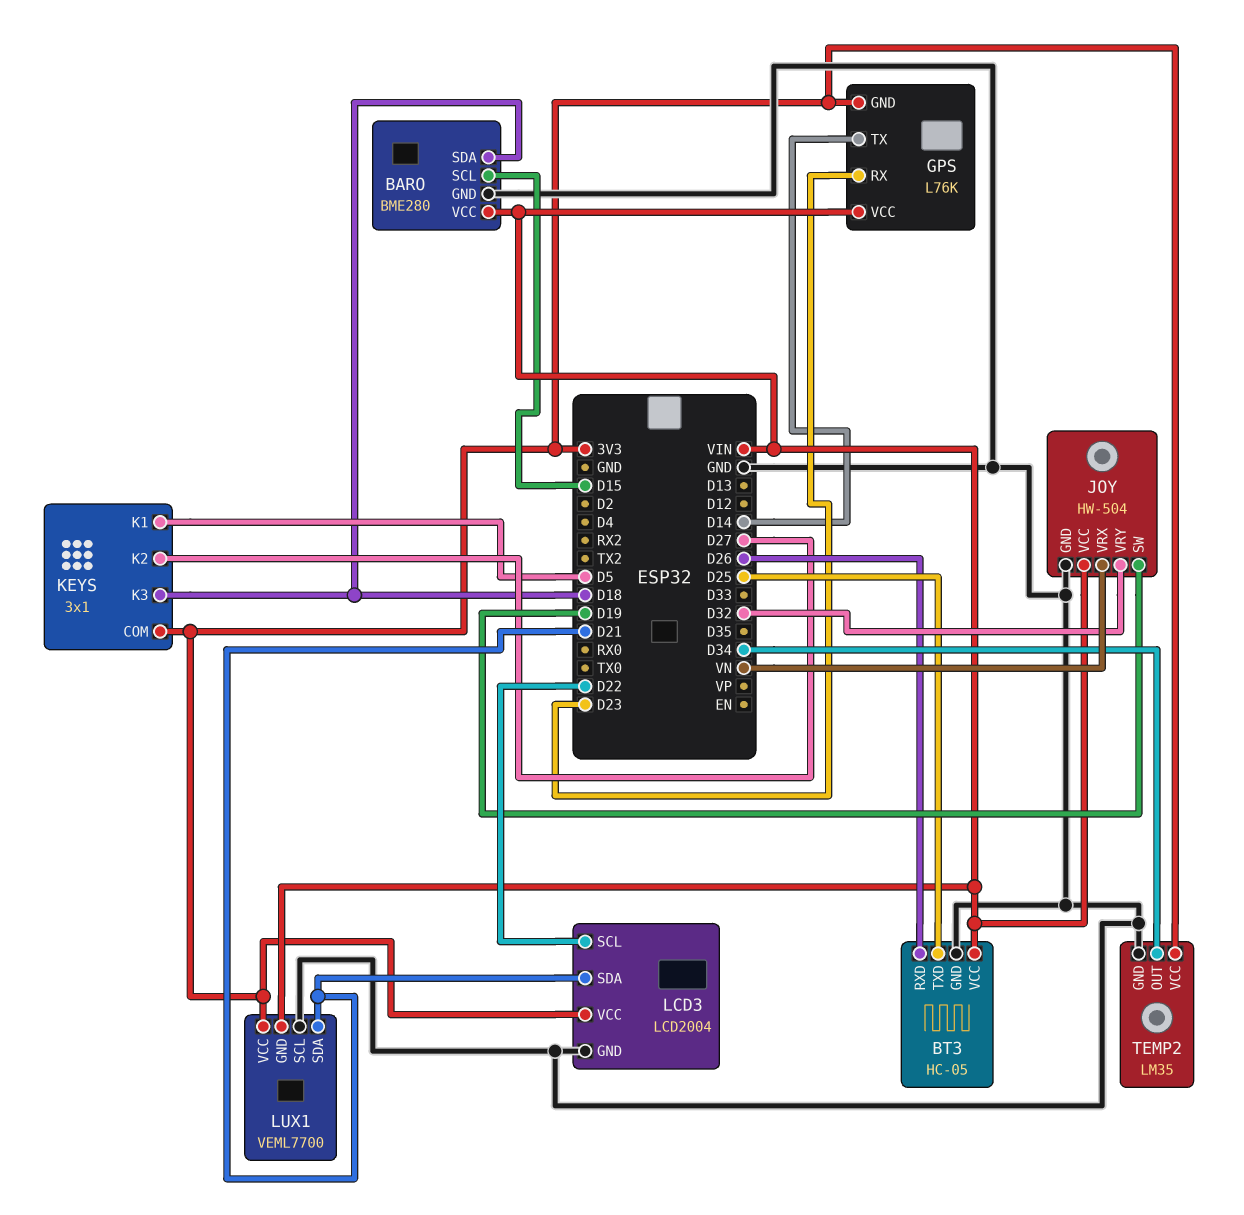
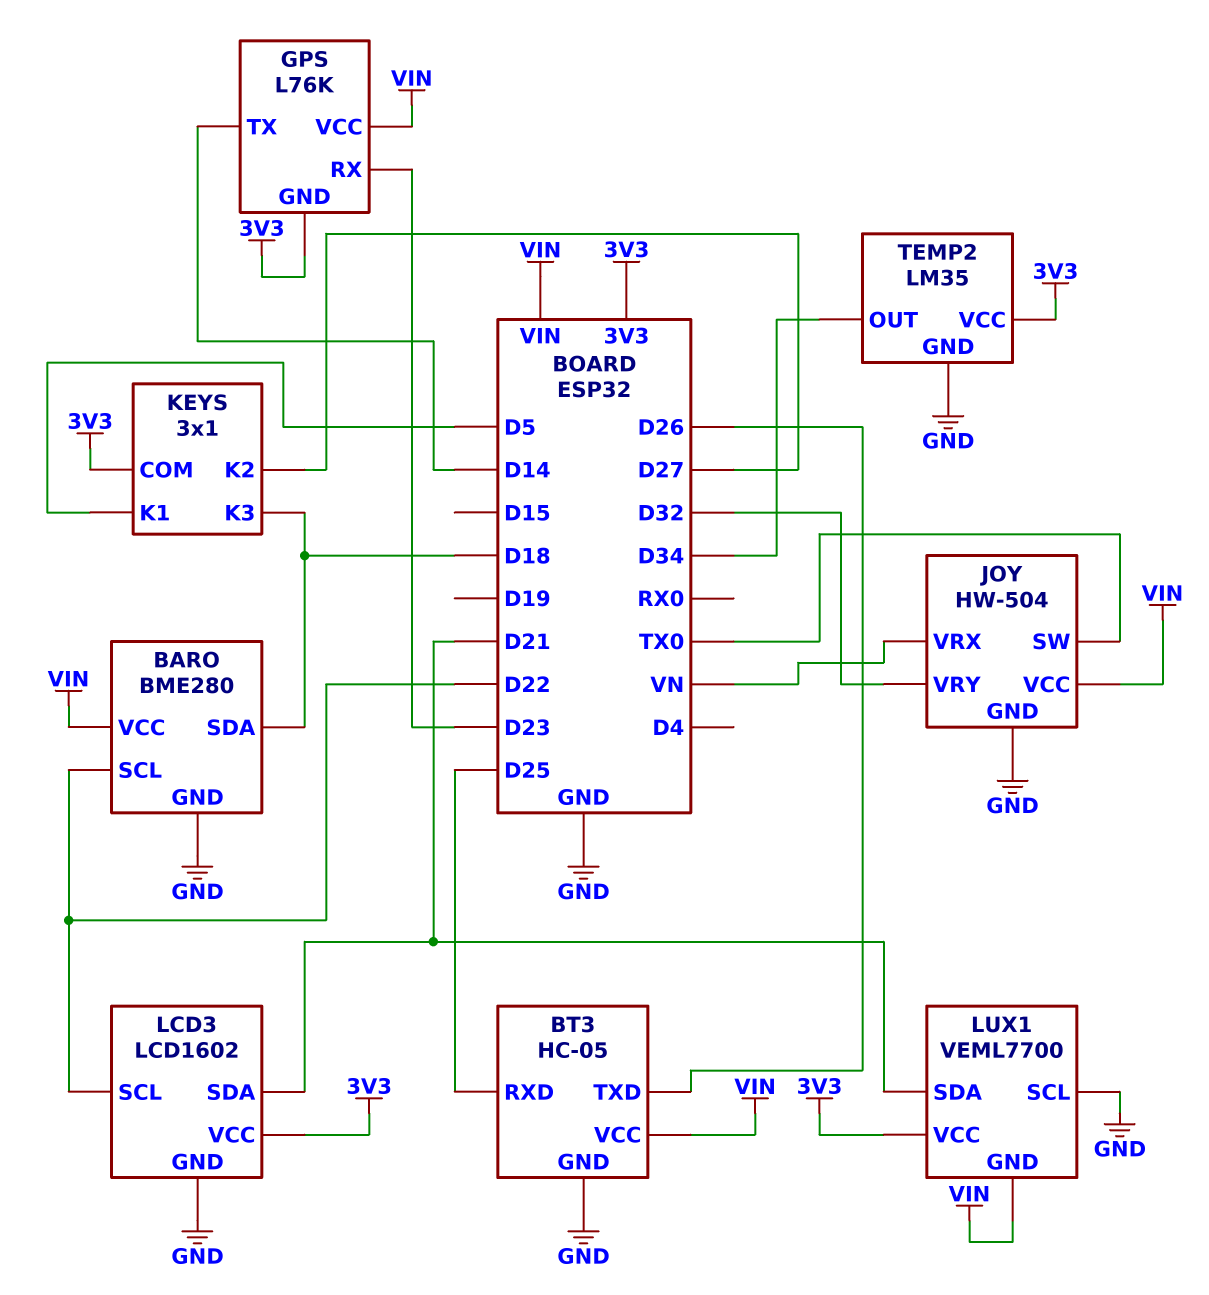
BARO pin SCL: D15 -> D22
BT3 pin RXD: D26 -> D25
BT3 pin TXD: D25 -> D26
JOY pin SW: D19 -> TX0
LCD3: LCD2004 -> LCD1602

